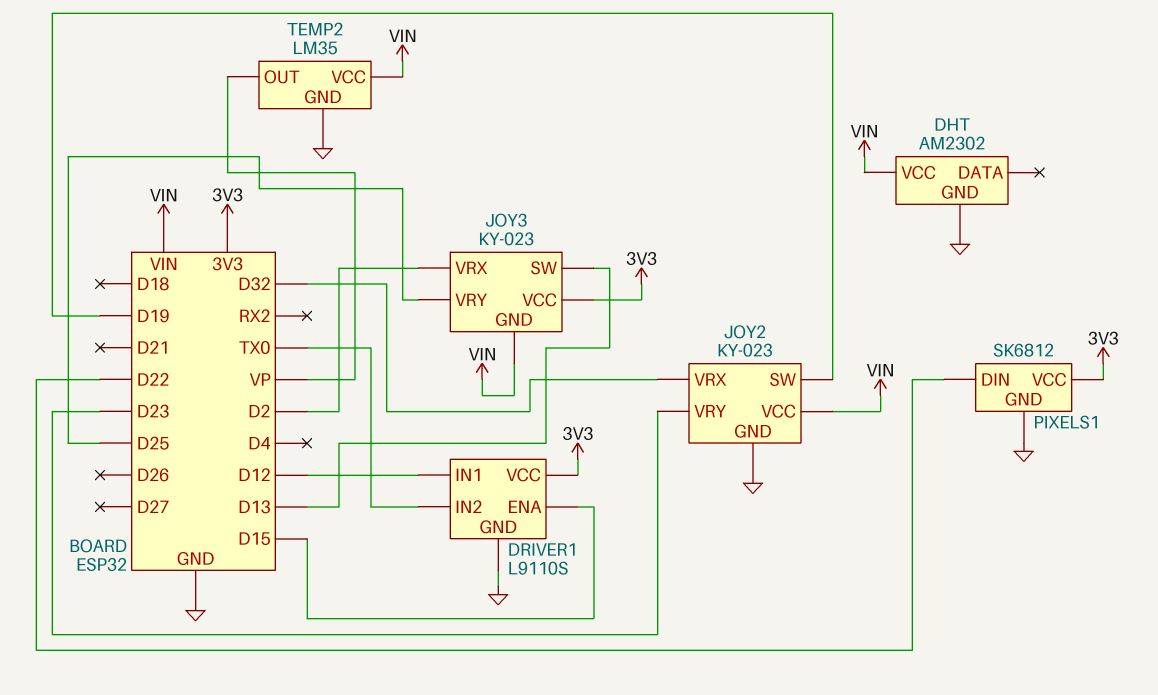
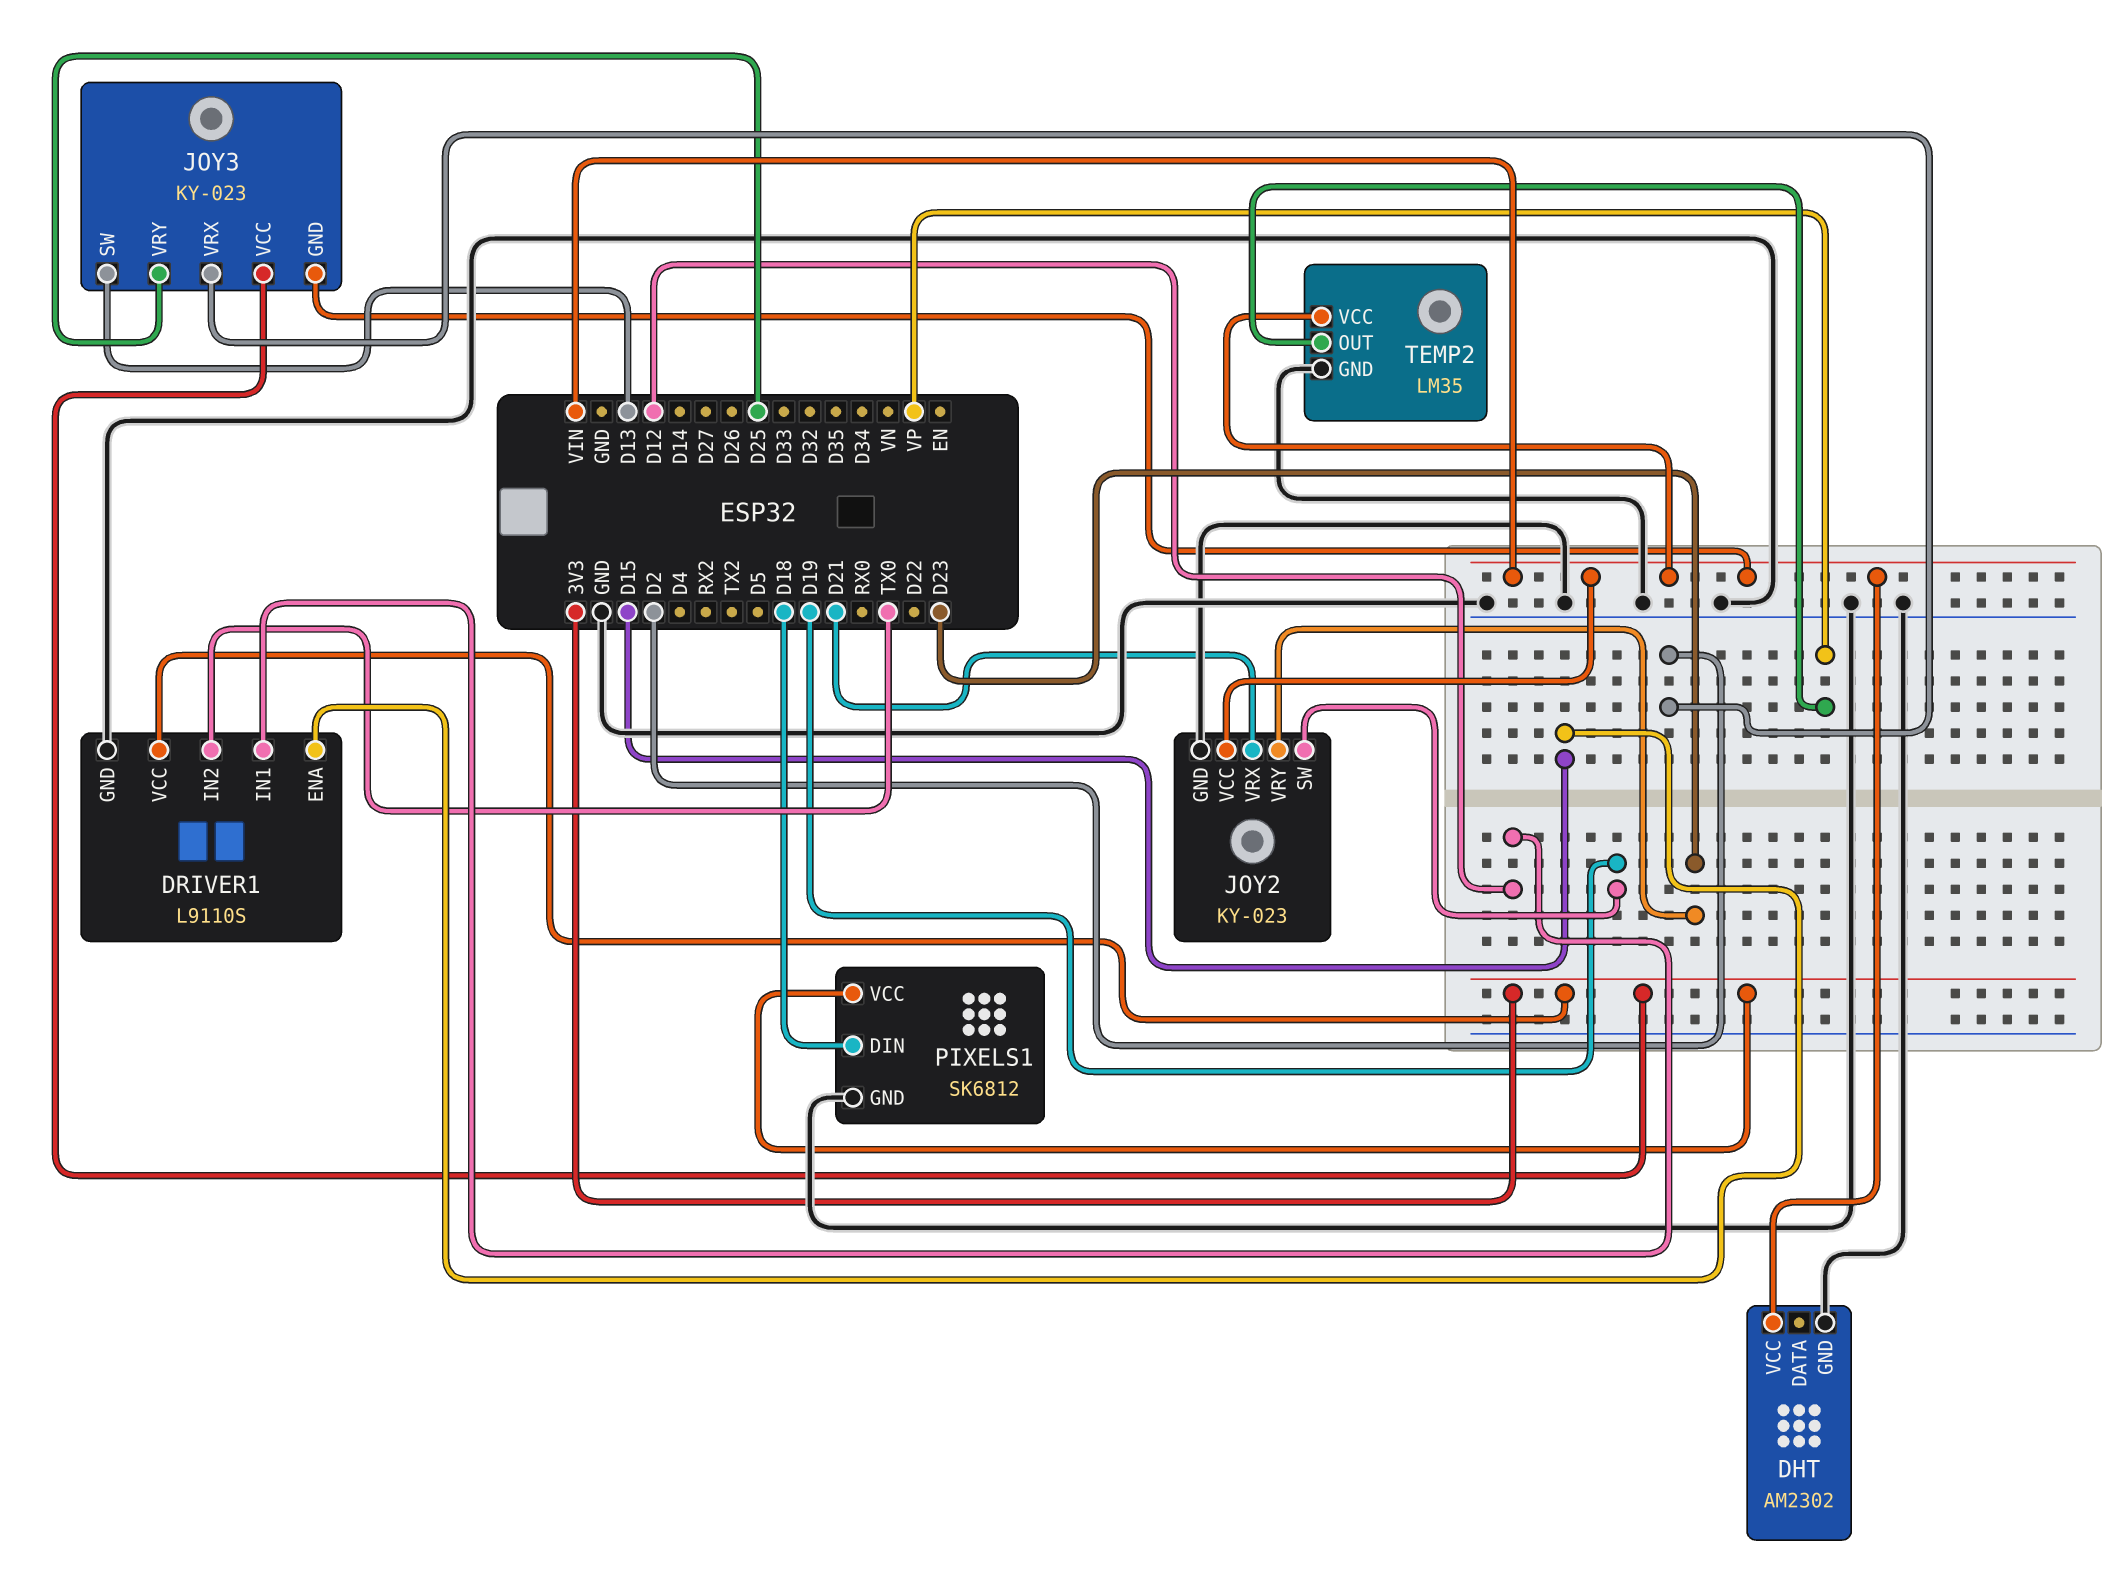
JOY2 pin VRX: D32 -> D21
PIXELS1 pin DIN: D22 -> D18

